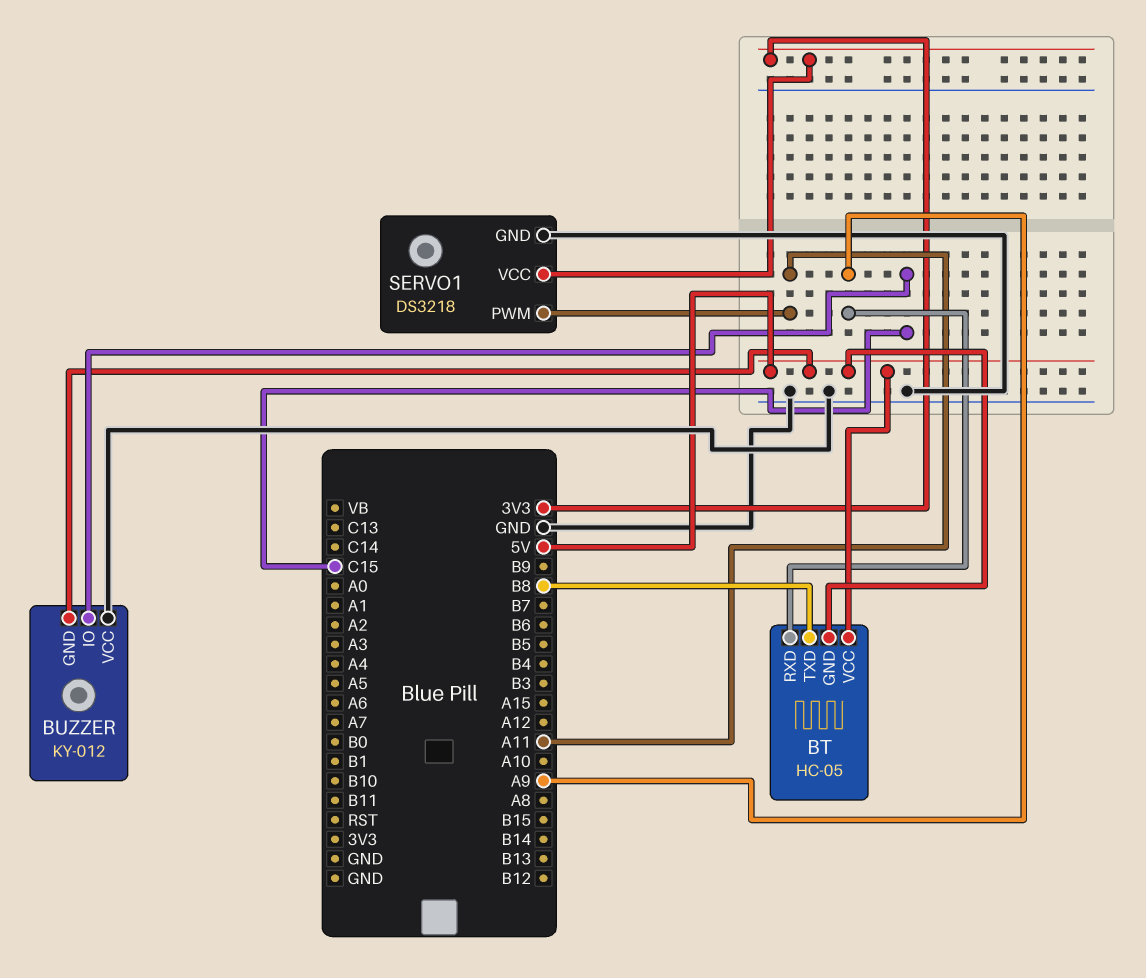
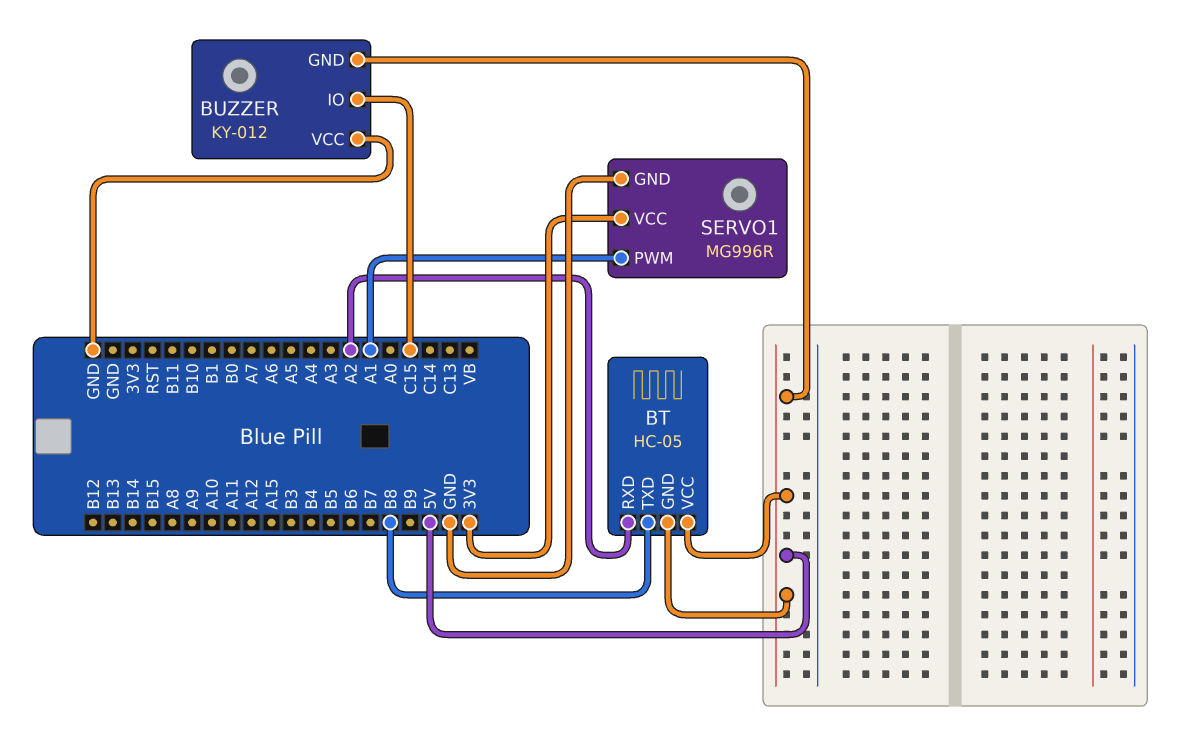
BT pin RXD: A9 -> A2
SERVO1: DS3218 -> MG996R
SERVO1 pin PWM: A11 -> A1

